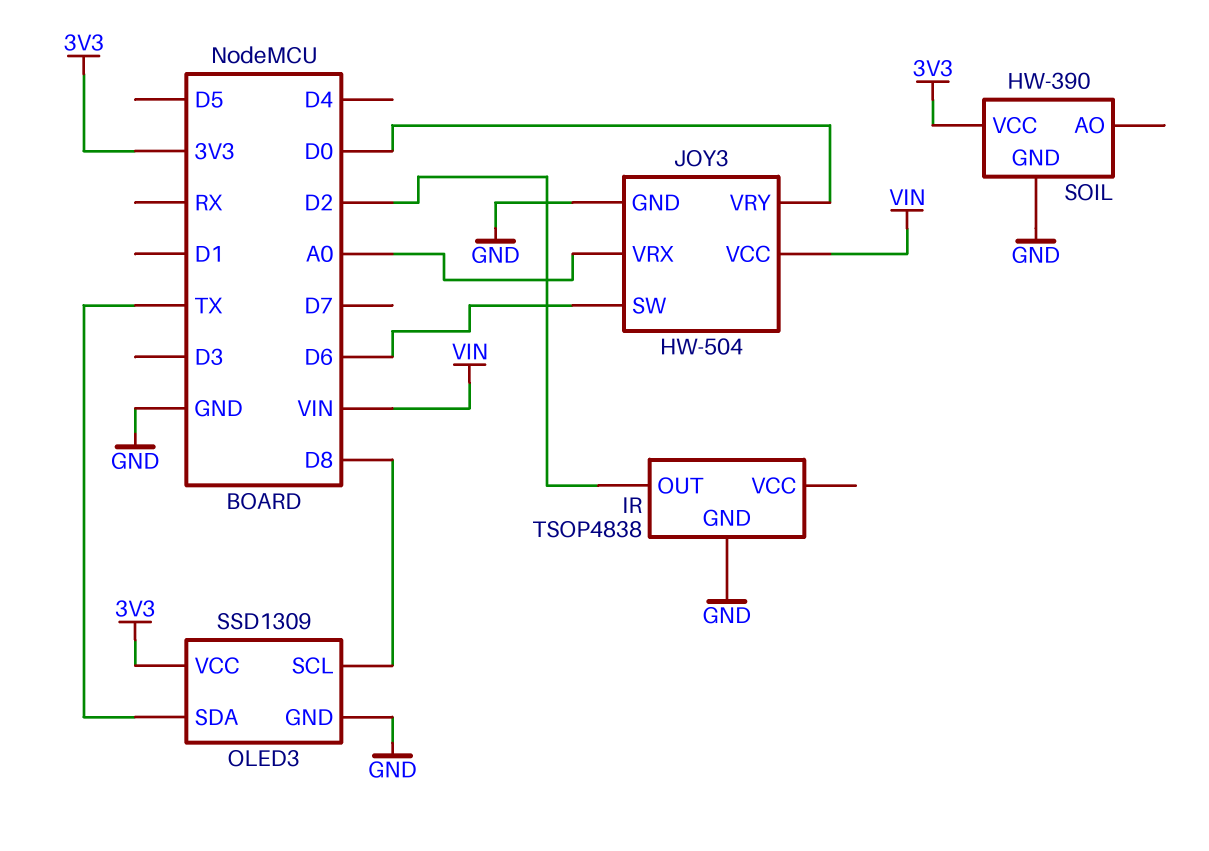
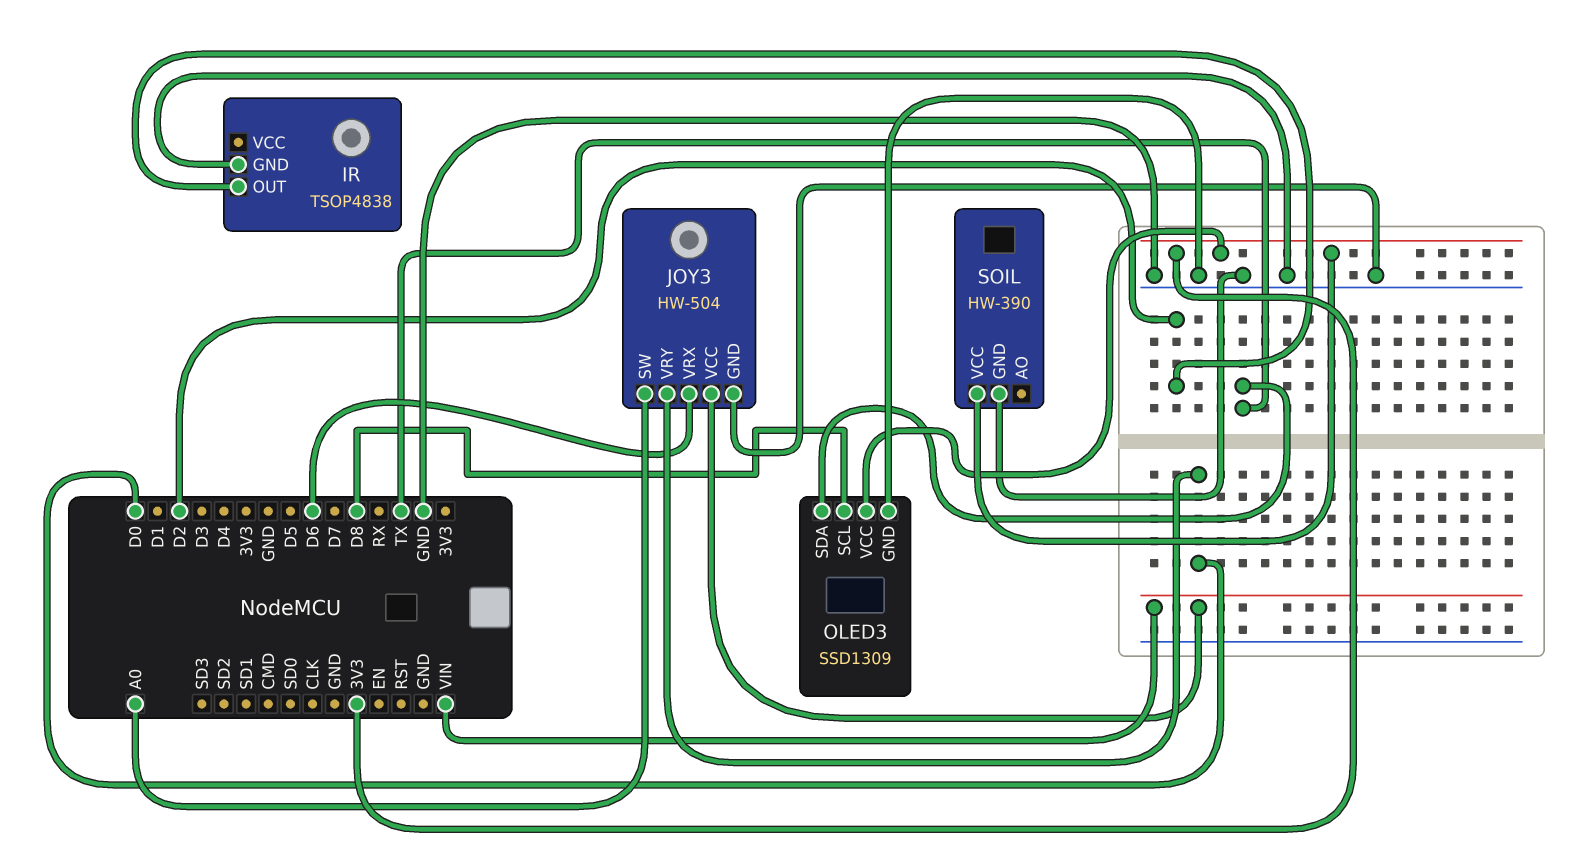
JOY3 pin SW: D6 -> A0
JOY3 pin VRX: A0 -> D6

